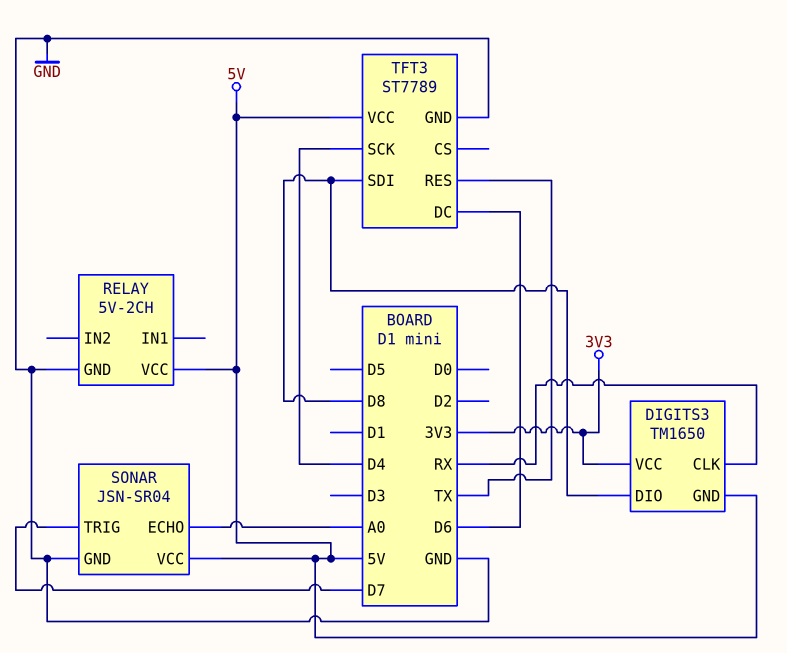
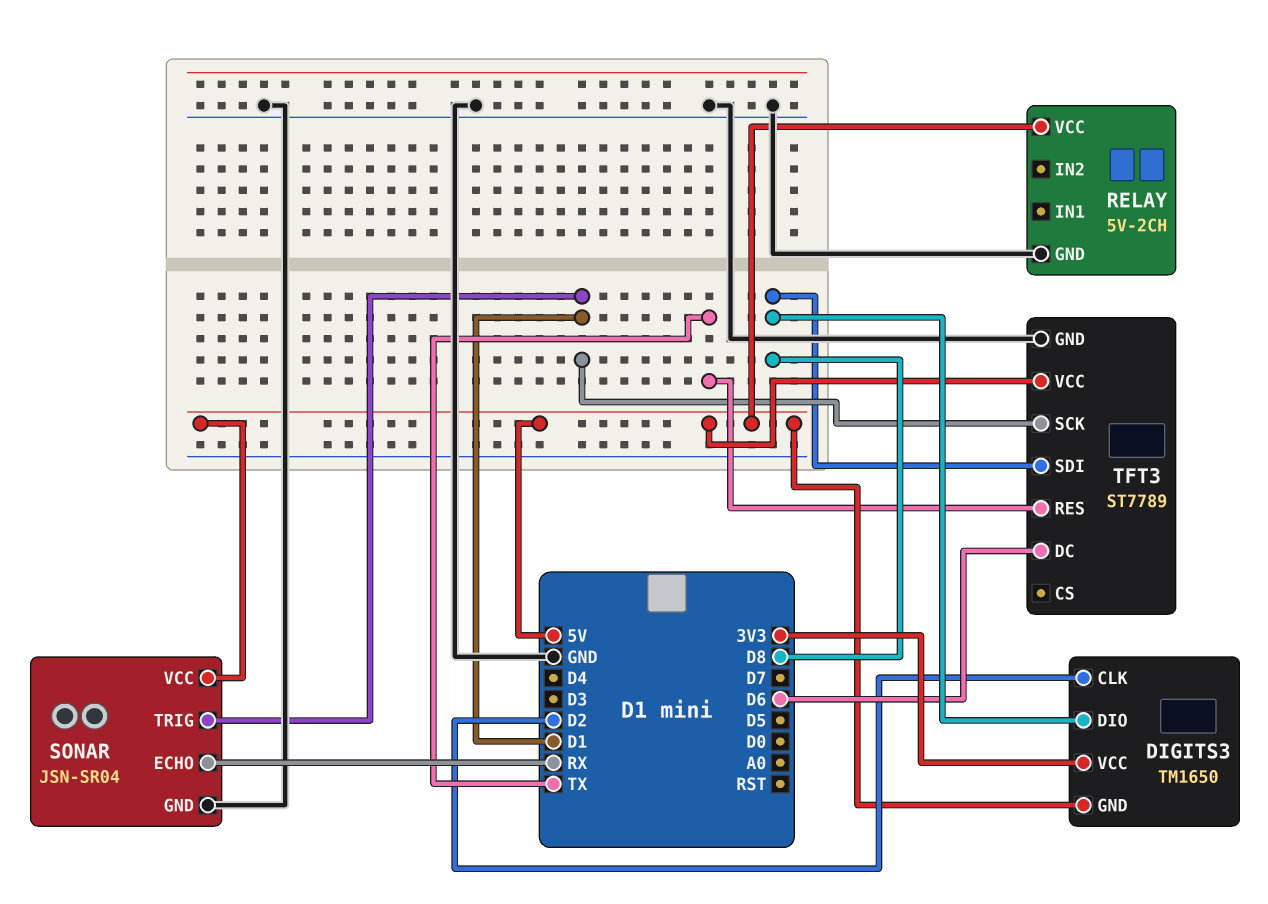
DIGITS3 pin CLK: RX -> D2
SONAR pin ECHO: A0 -> RX
SONAR pin TRIG: D7 -> D1
TFT3 pin SCK: D4 -> D1

